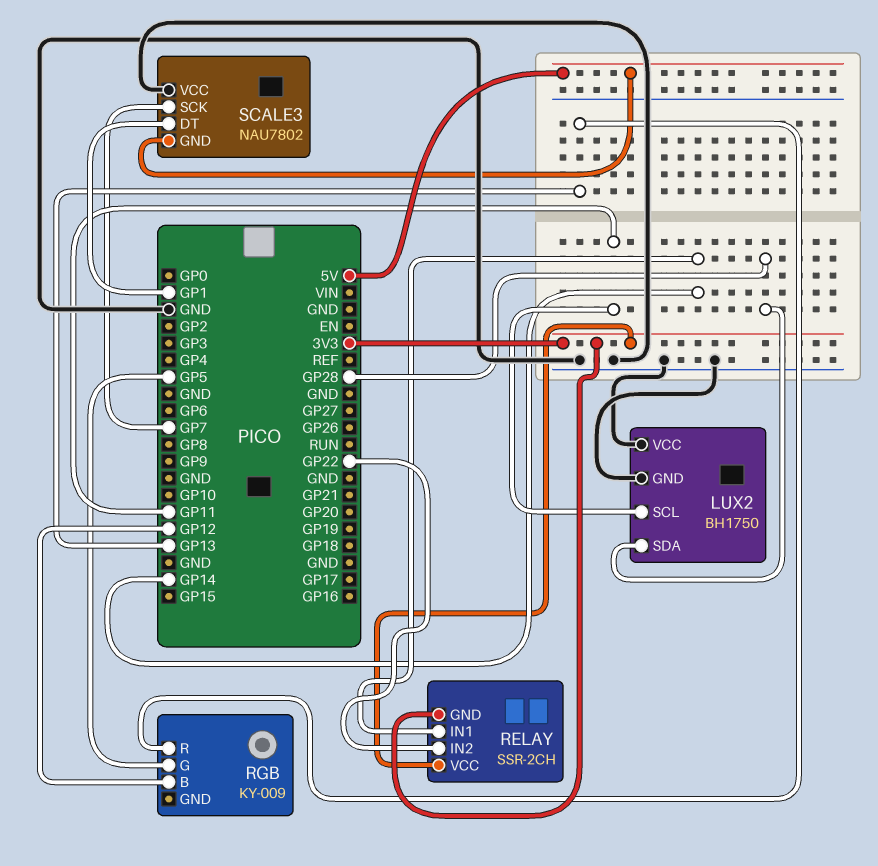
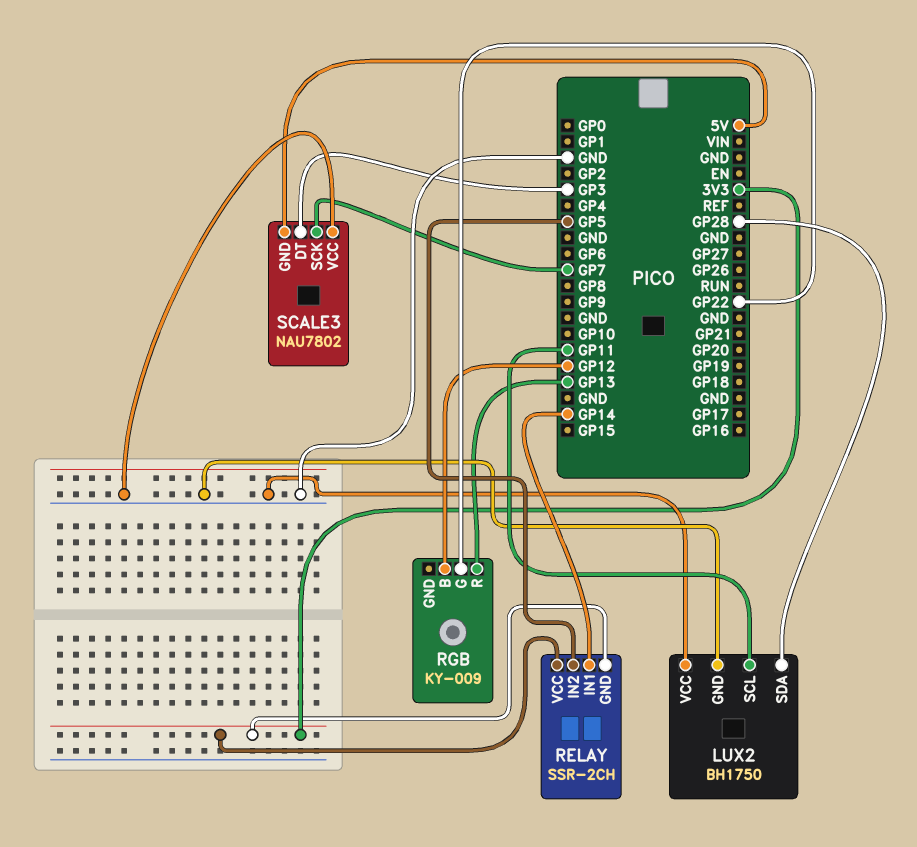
RELAY pin IN2: GP22 -> GP5
RGB pin G: GP5 -> GP22
SCALE3 pin DT: GP1 -> GP3

